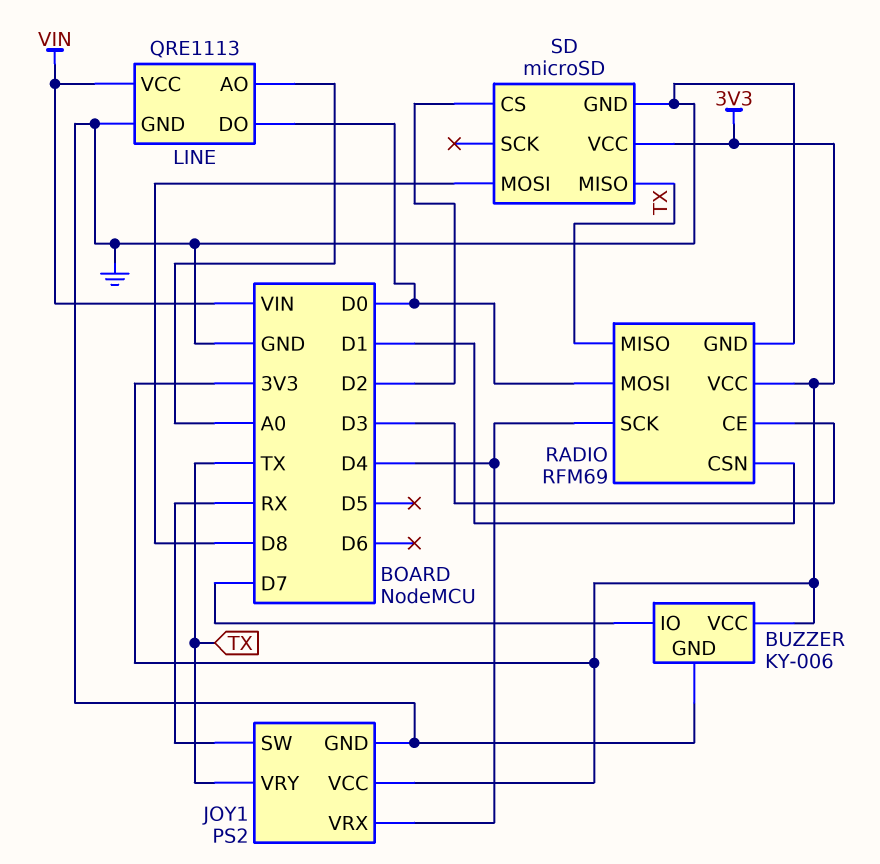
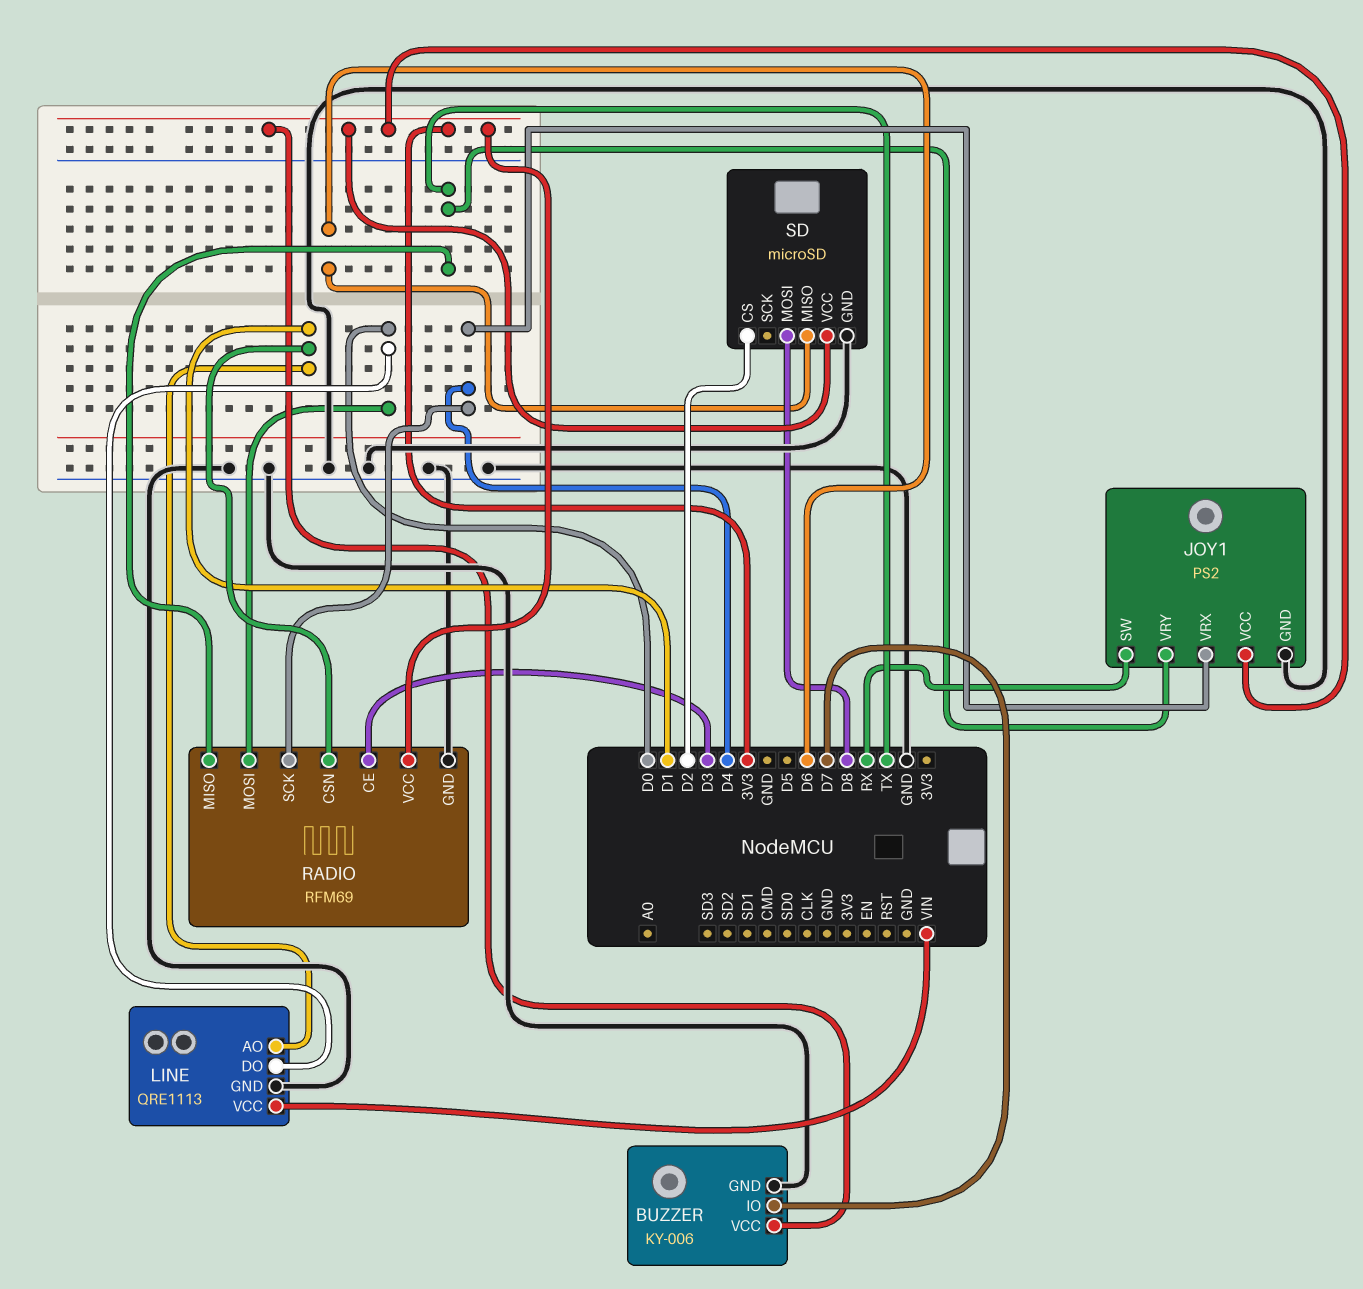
LINE pin AO: A0 -> D1
SD pin MISO: TX -> D6

